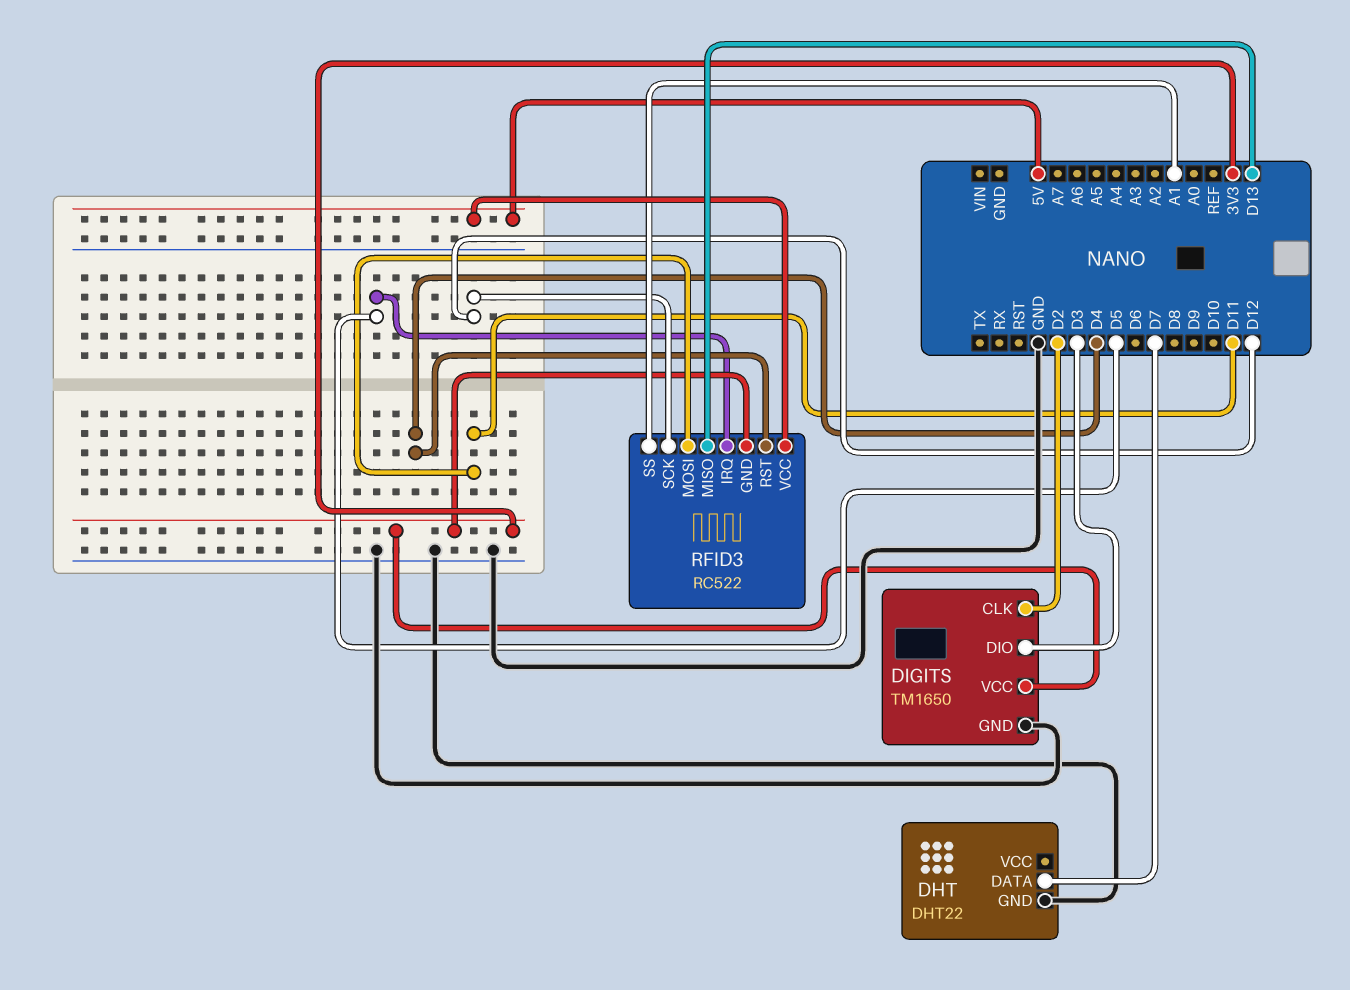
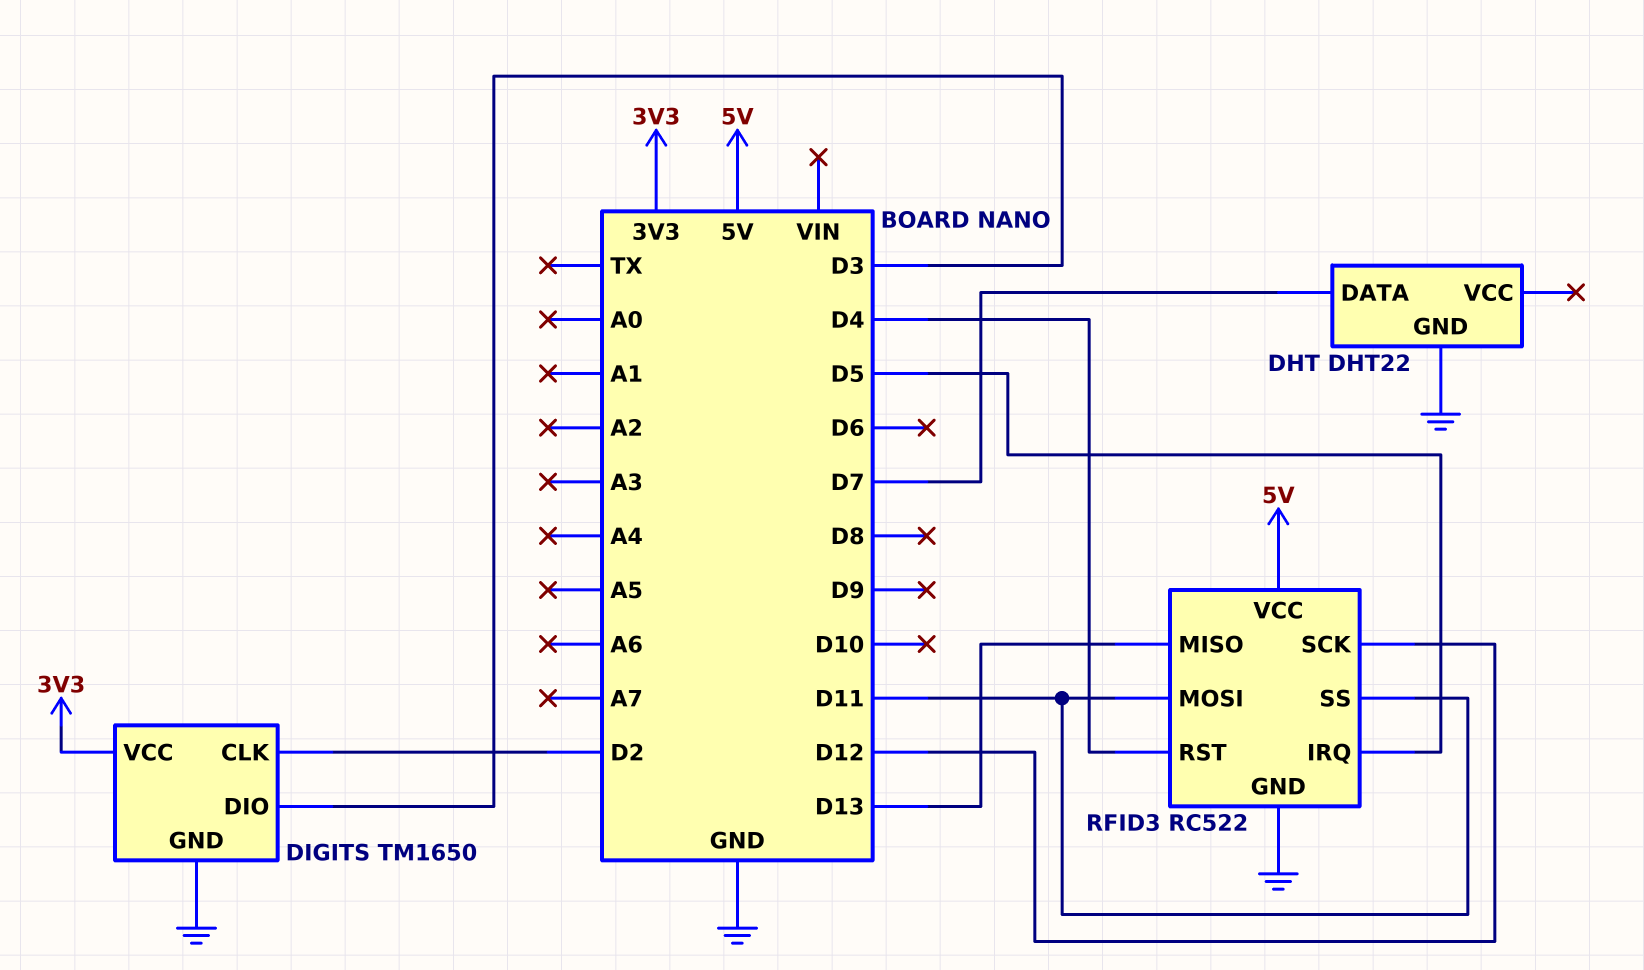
RFID3 pin GND: 3V3 -> GND
RFID3 pin SS: A1 -> D11

